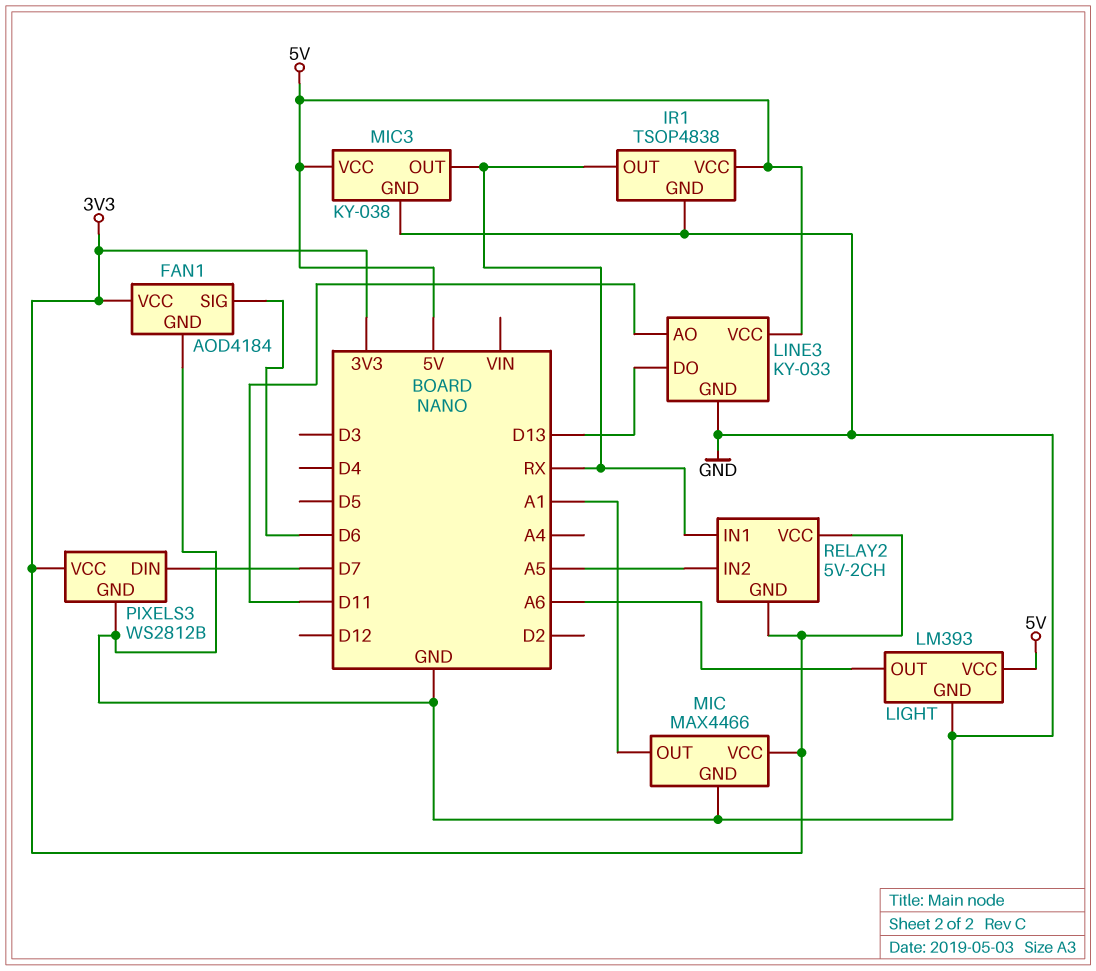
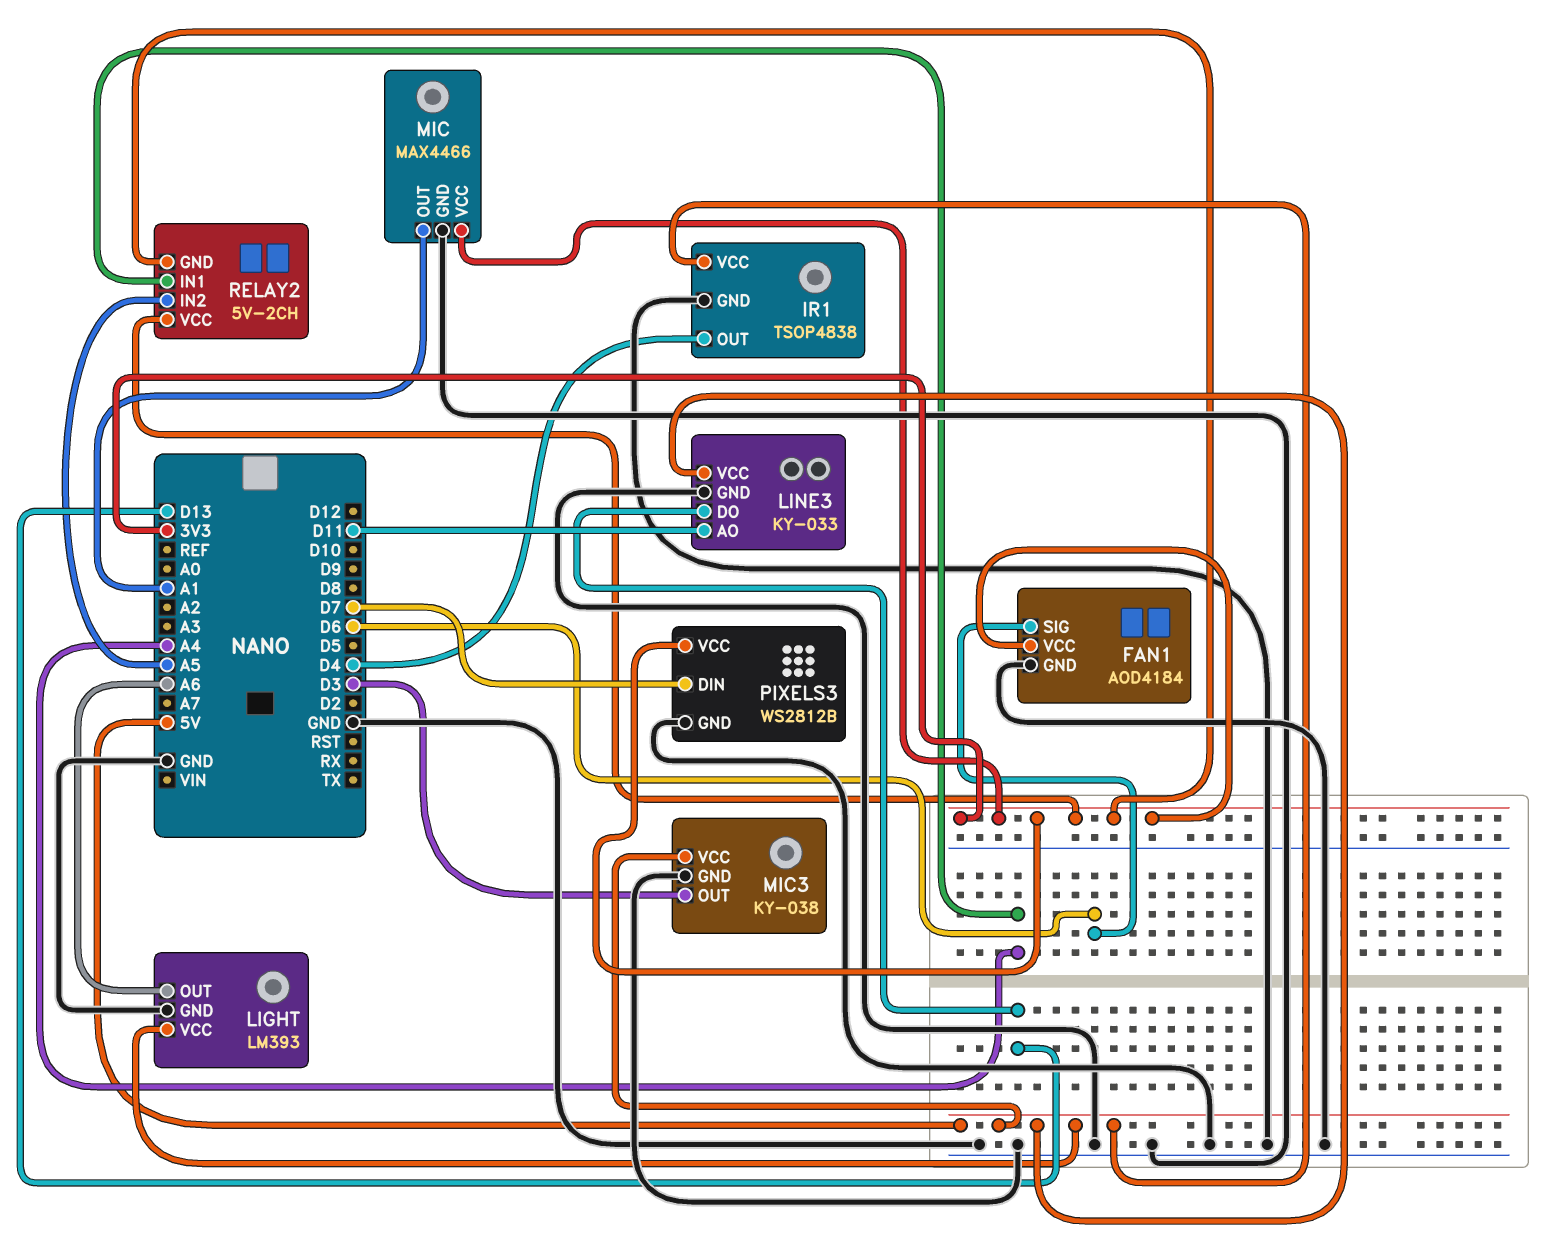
IR1 pin OUT: RX -> D4
MIC3 pin OUT: RX -> D3
RELAY2 pin IN1: RX -> A4

